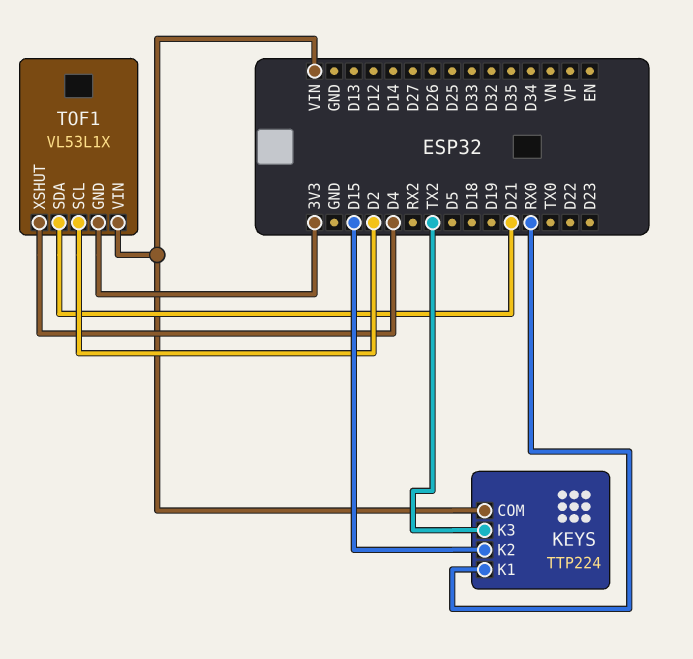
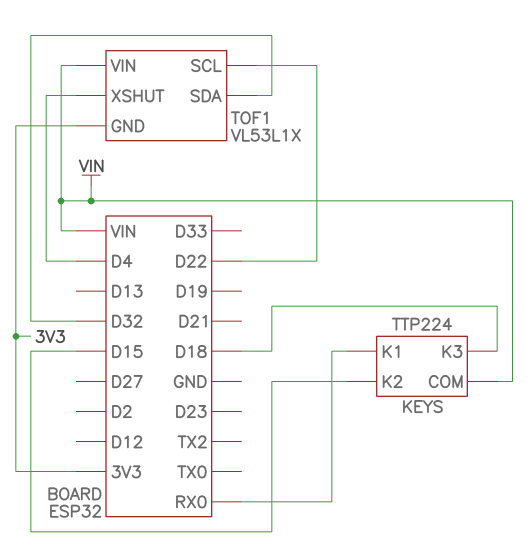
KEYS pin K3: TX2 -> D18
TOF1 pin SCL: D2 -> D22
TOF1 pin SDA: D21 -> D32

